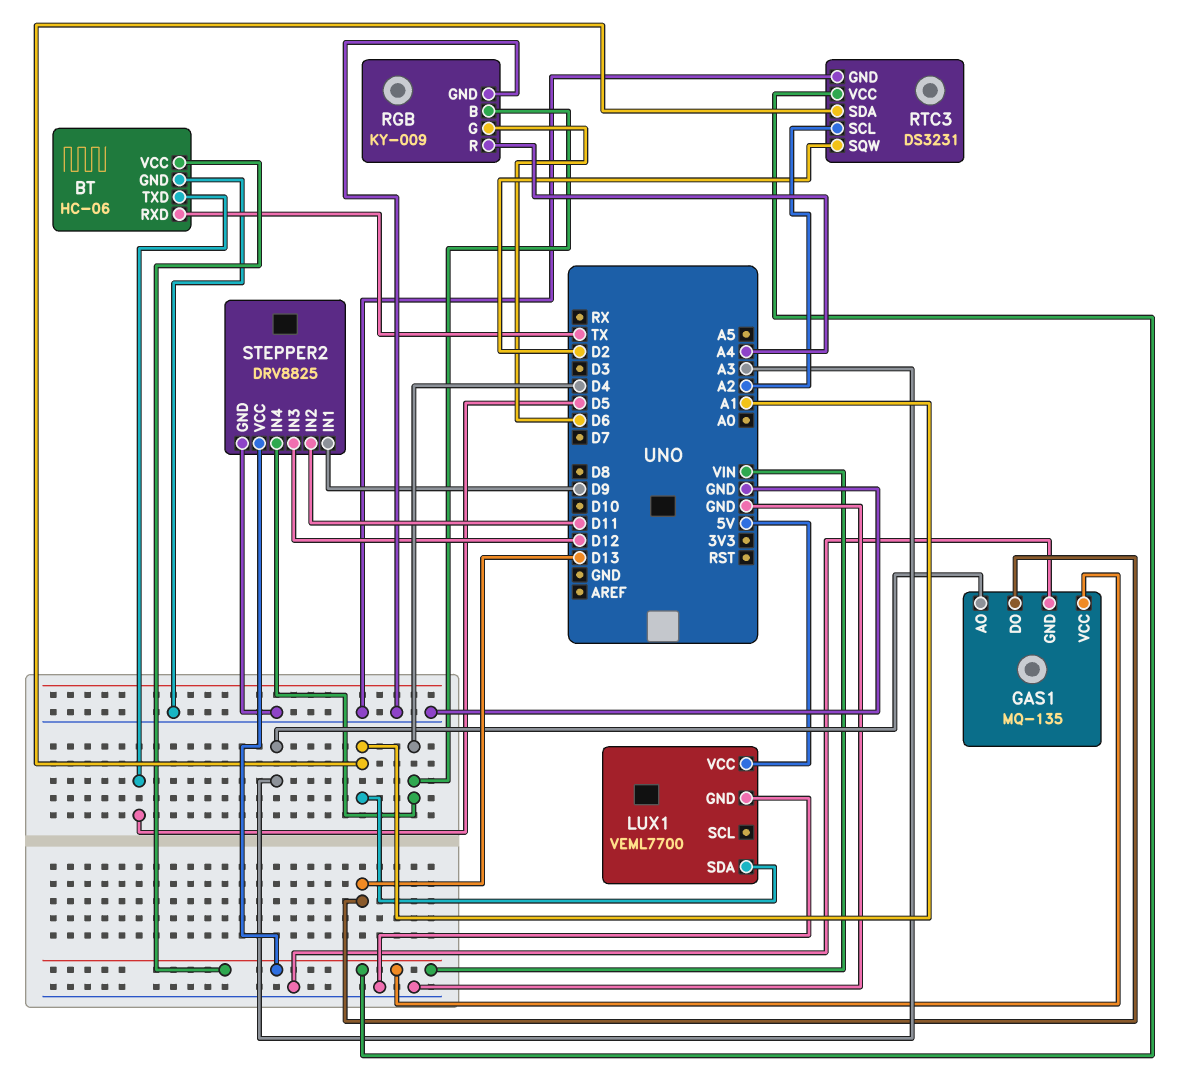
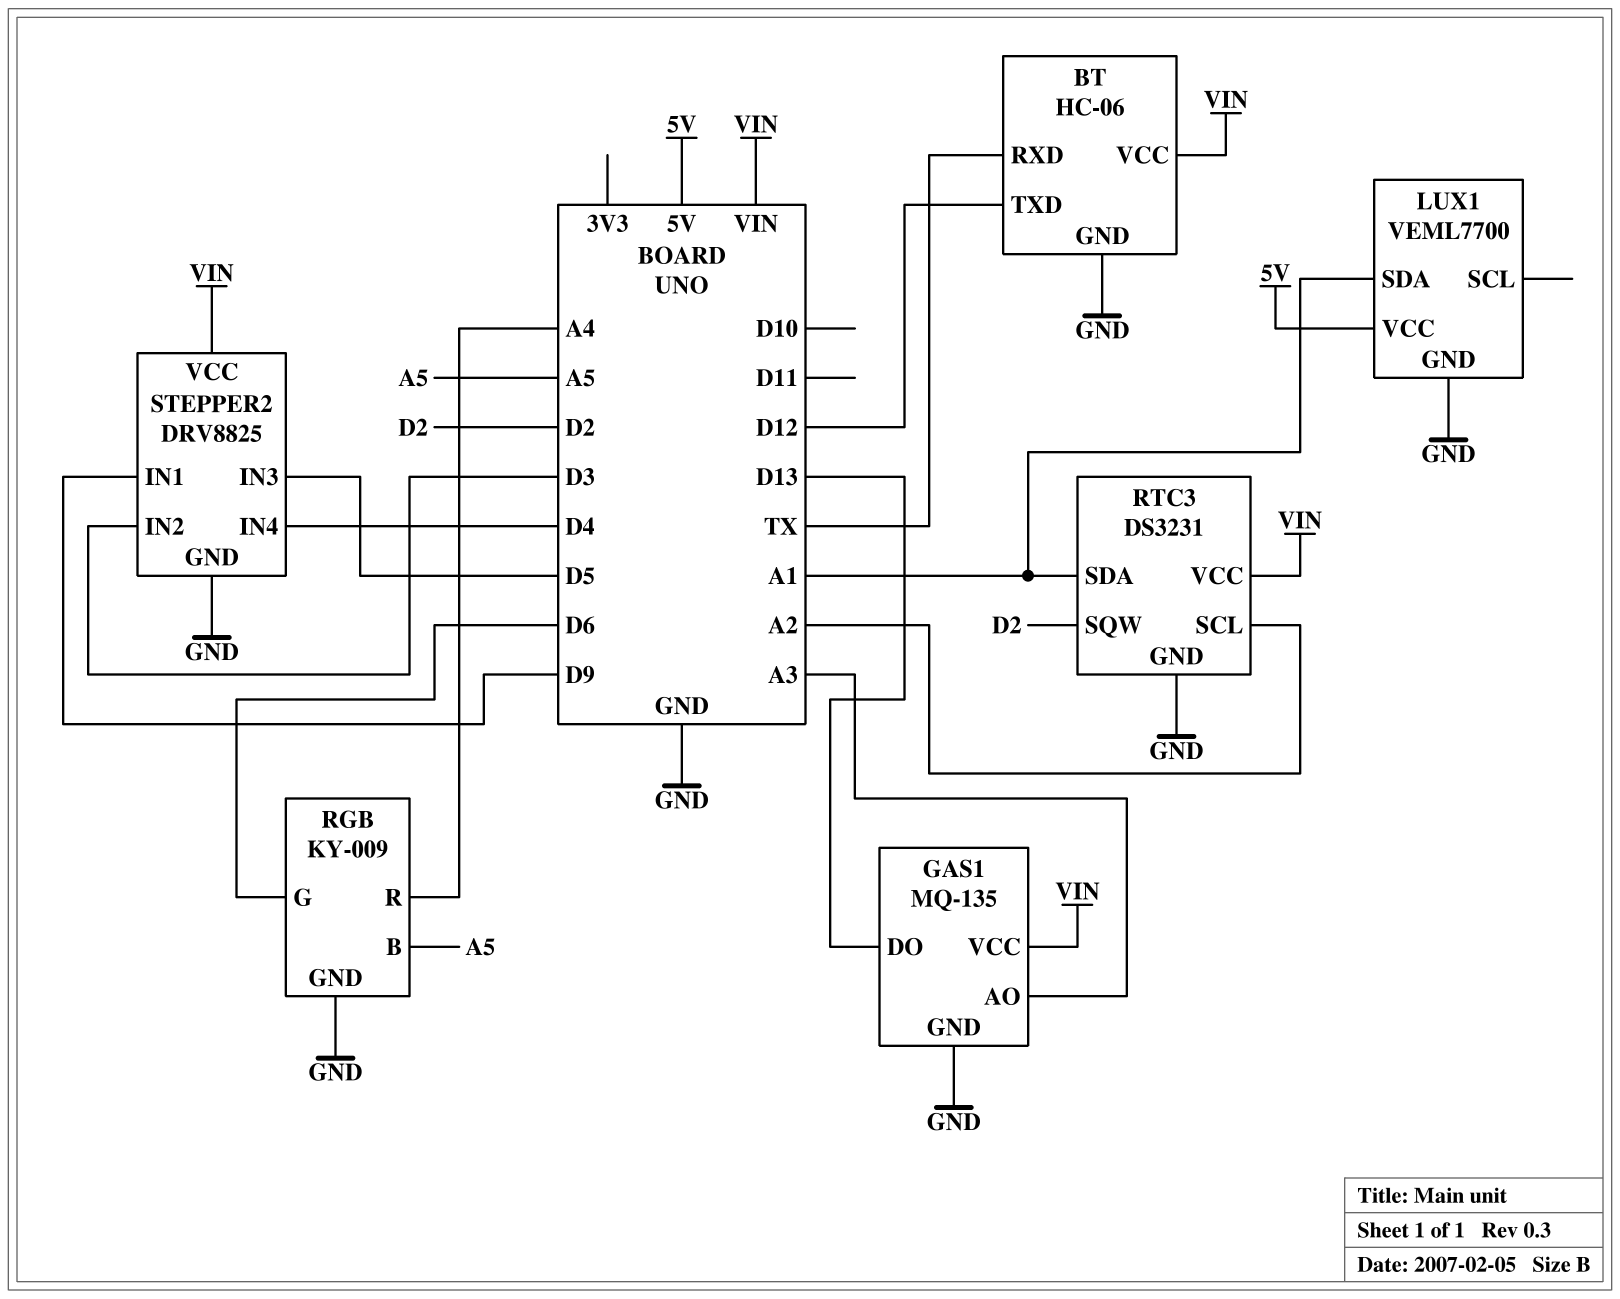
BT pin TXD: D5 -> D12
RGB pin B: D4 -> A5
STEPPER2 pin IN2: D11 -> D3
STEPPER2 pin IN3: D12 -> D5

